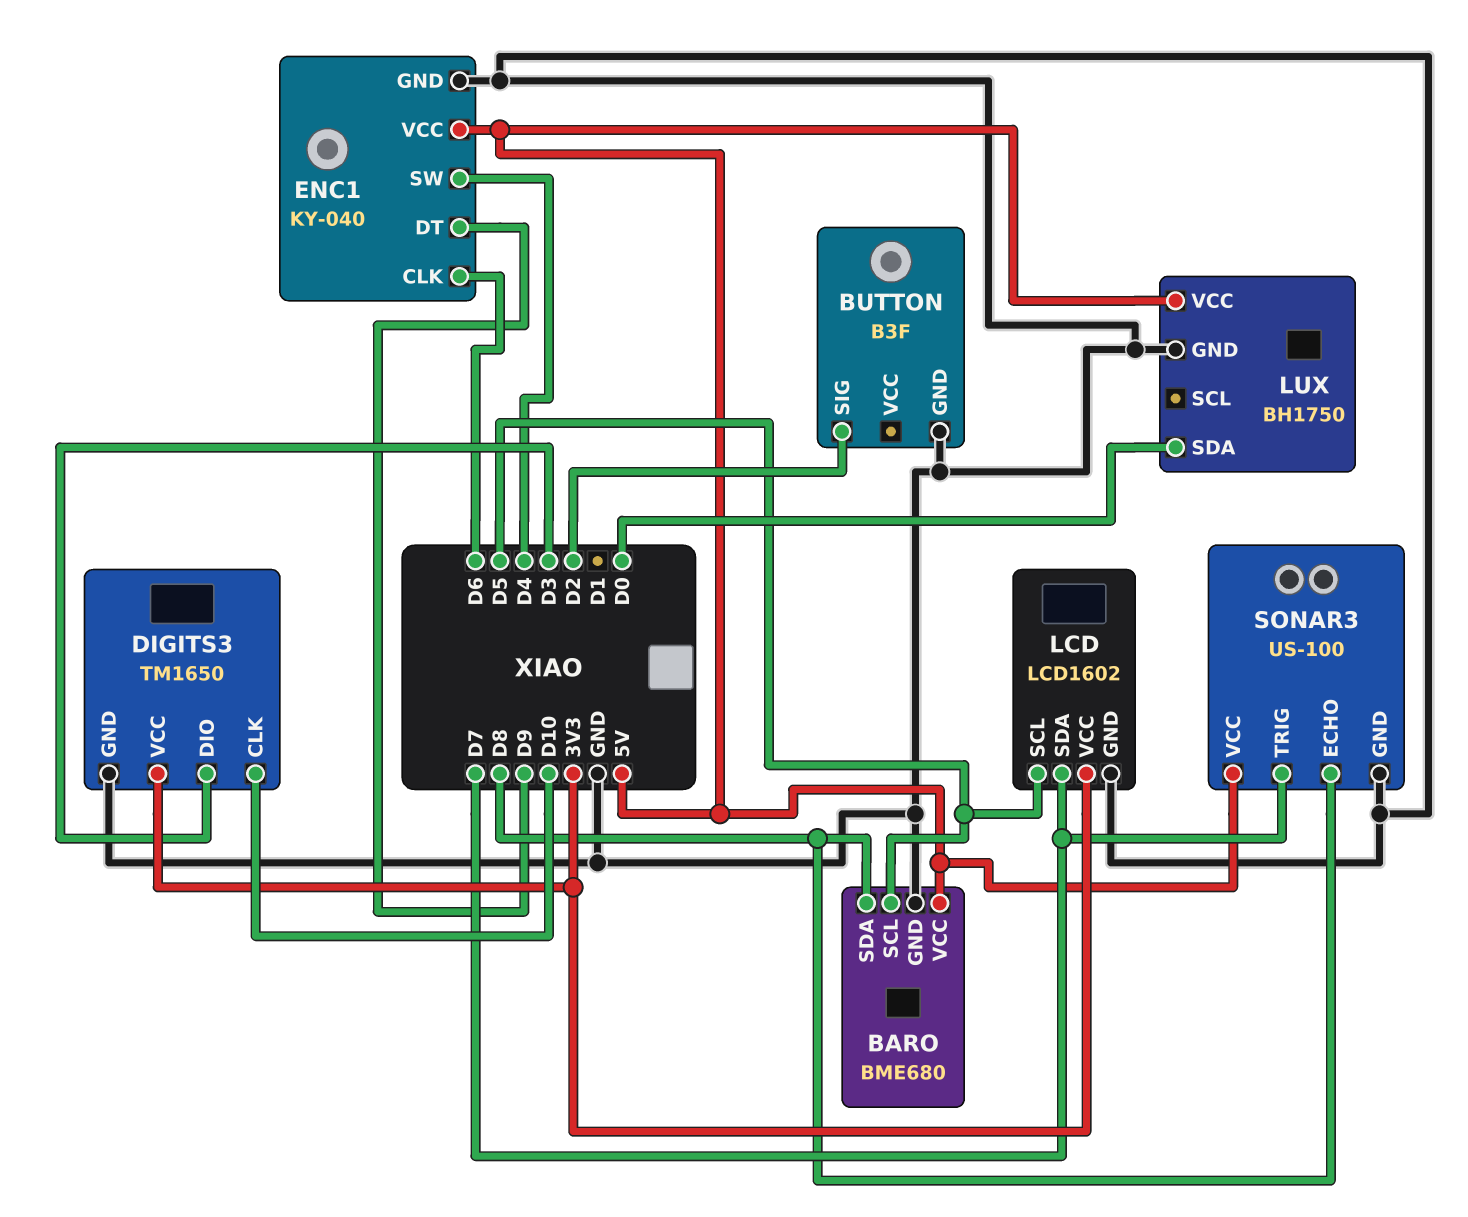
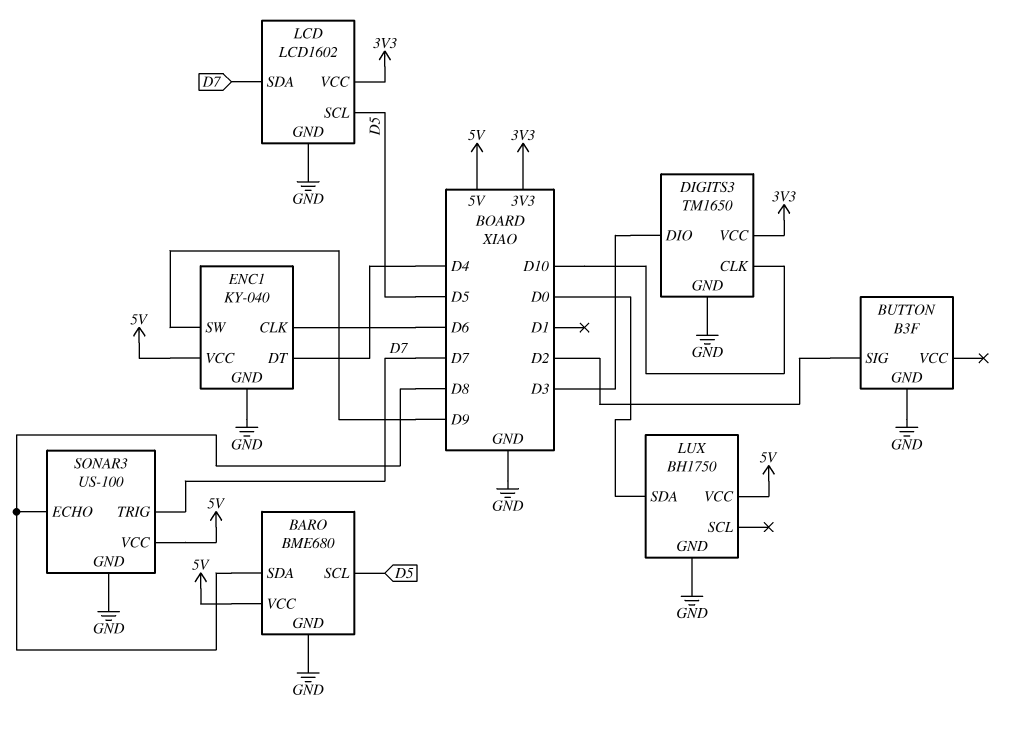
ENC1 pin DT: D9 -> D4
ENC1 pin SW: D4 -> D9

